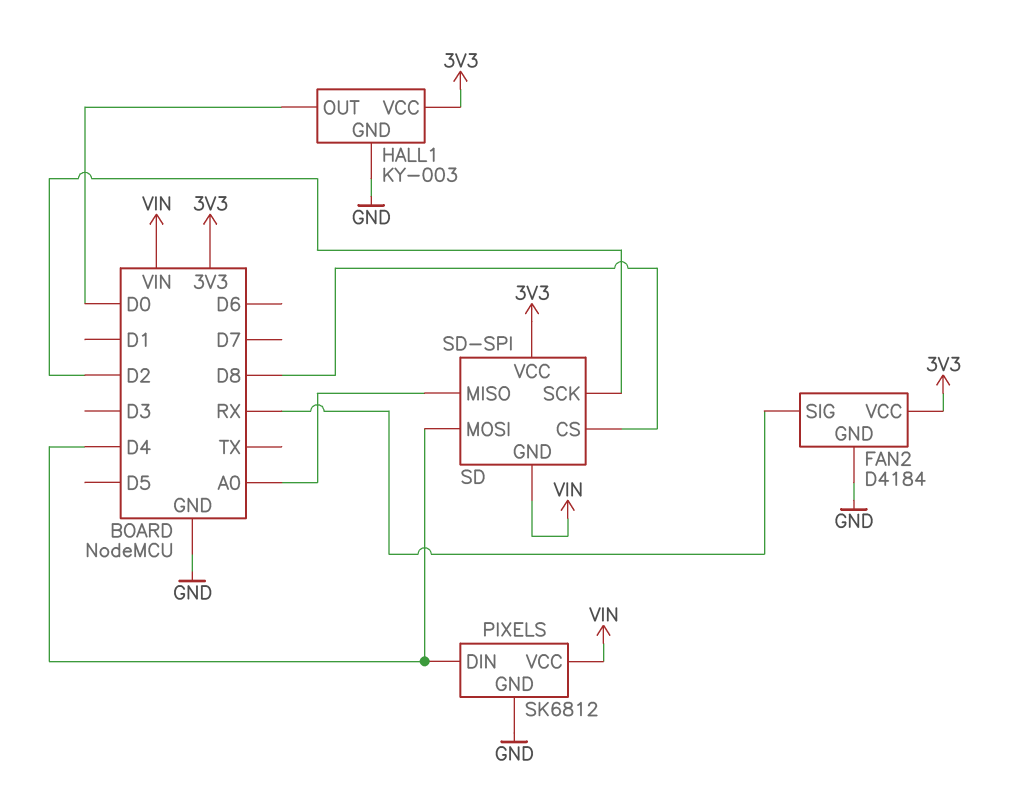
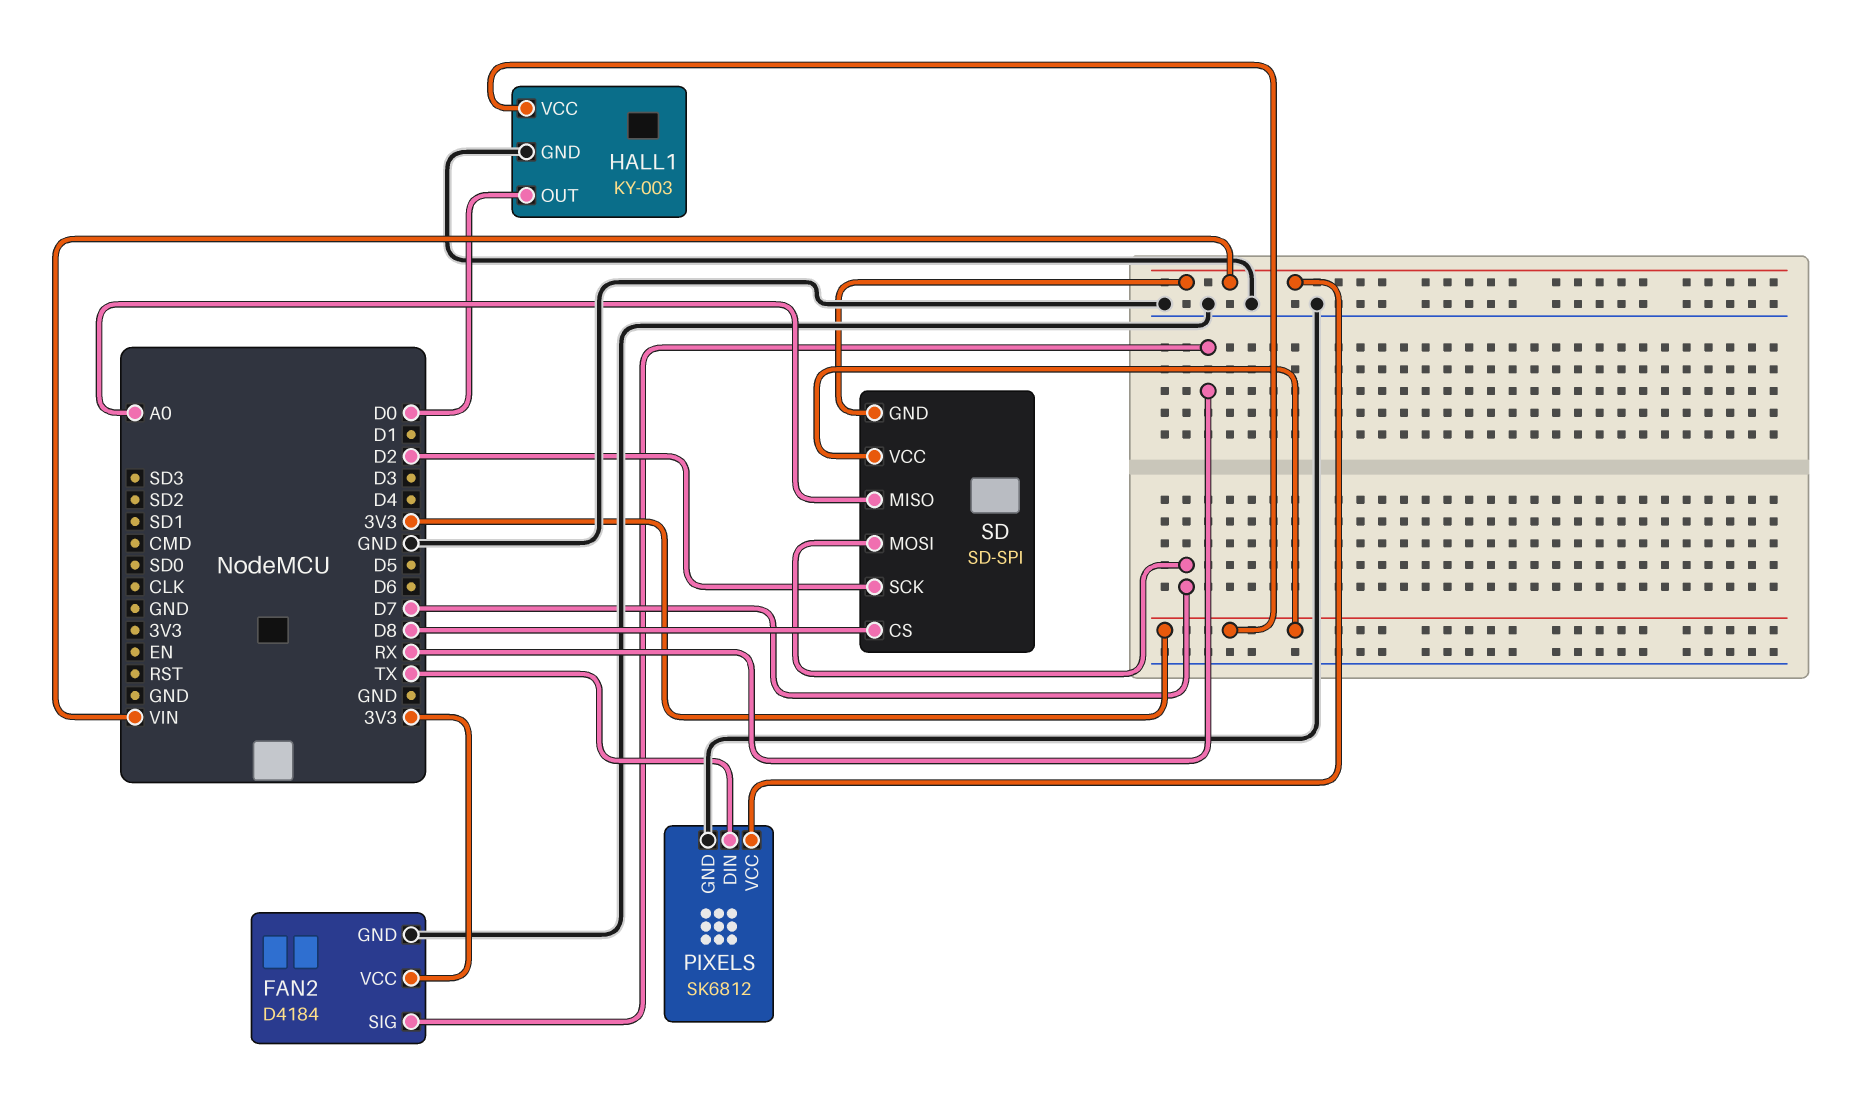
PIXELS pin DIN: D4 -> TX
SD pin MOSI: D4 -> D7

